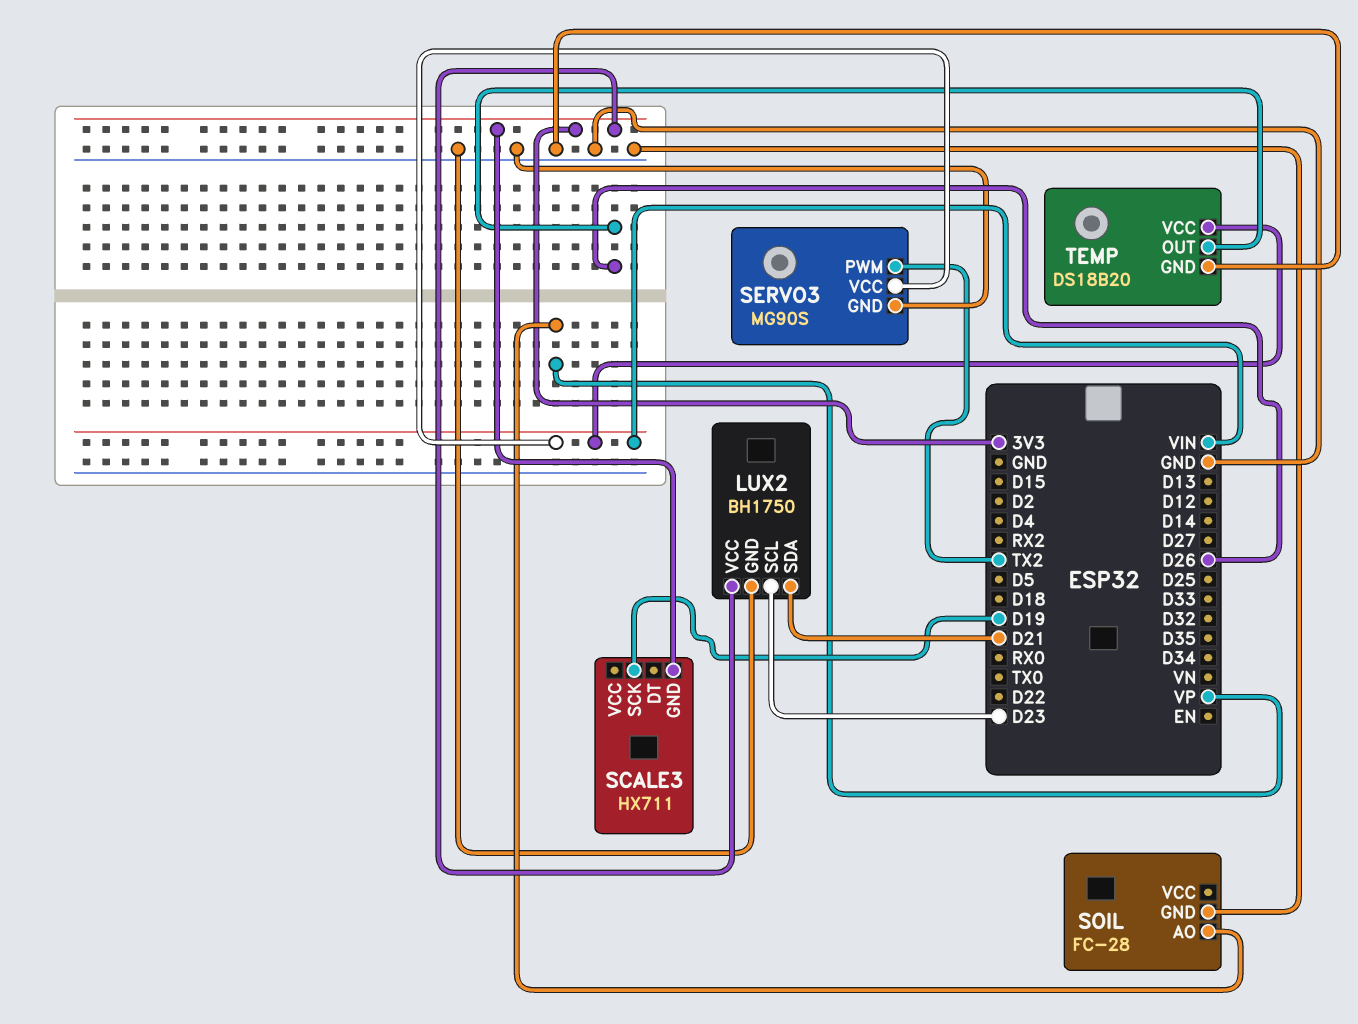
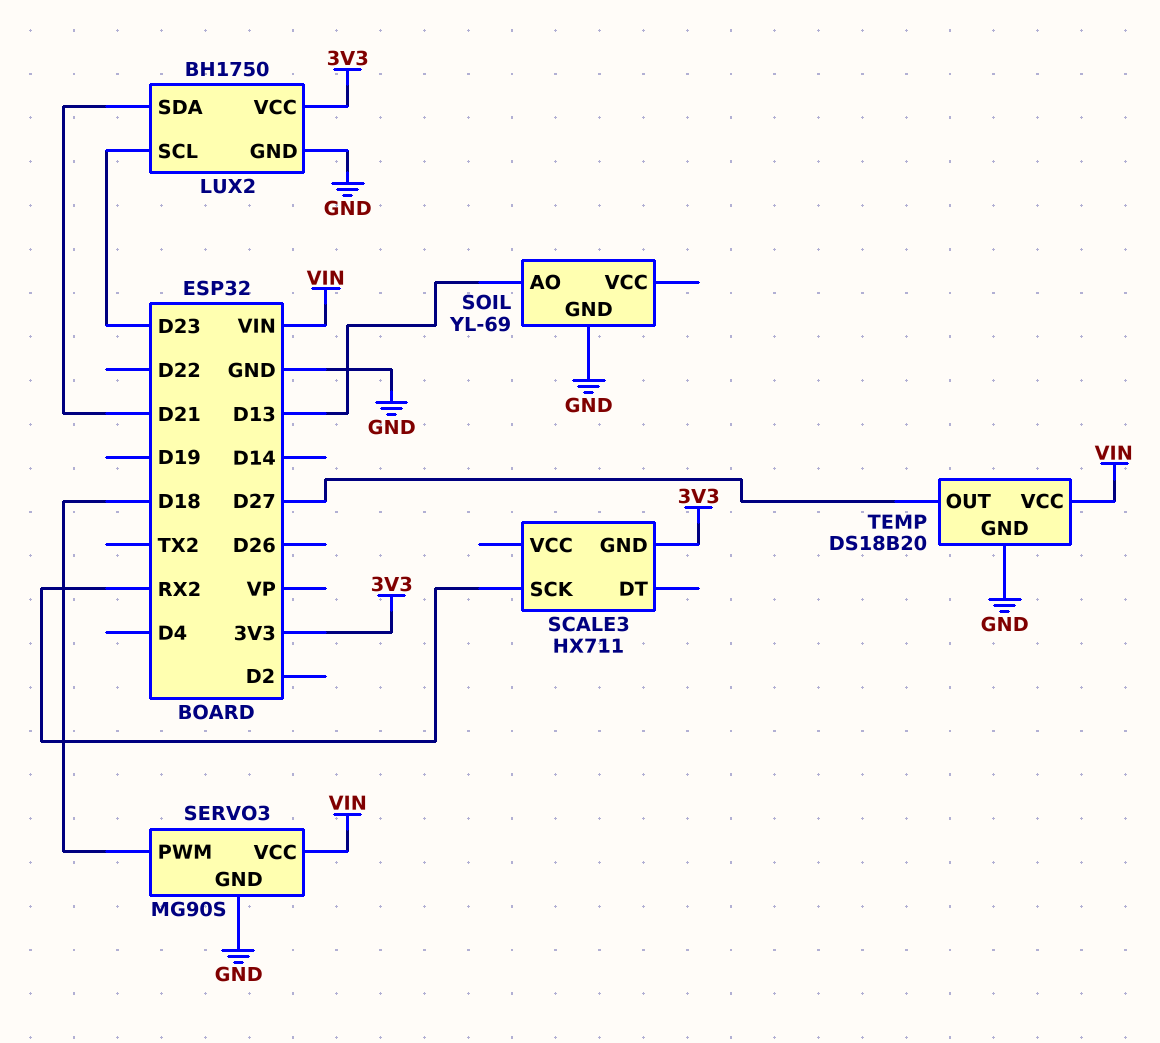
SCALE3 pin SCK: D19 -> RX2
SERVO3 pin PWM: TX2 -> D18
SOIL: FC-28 -> YL-69
SOIL pin AO: VP -> D13
TEMP pin OUT: D26 -> D27

